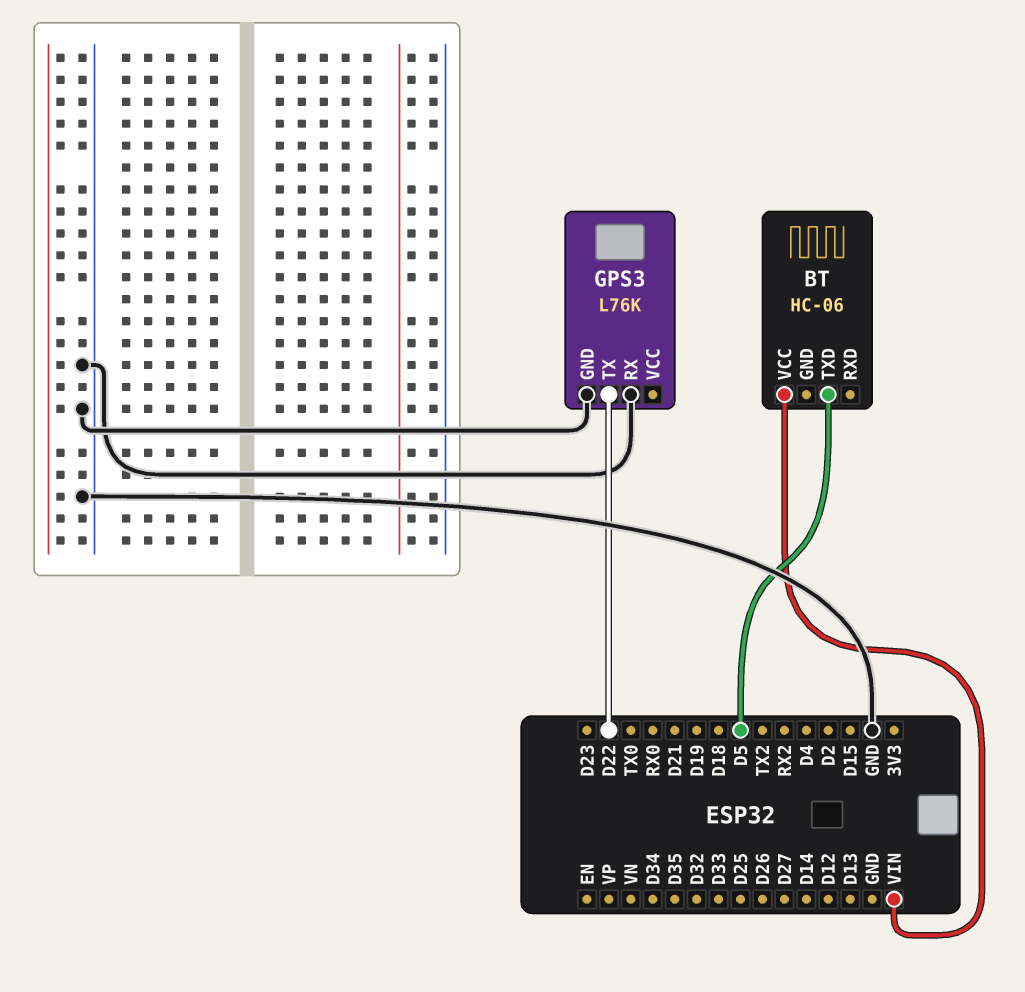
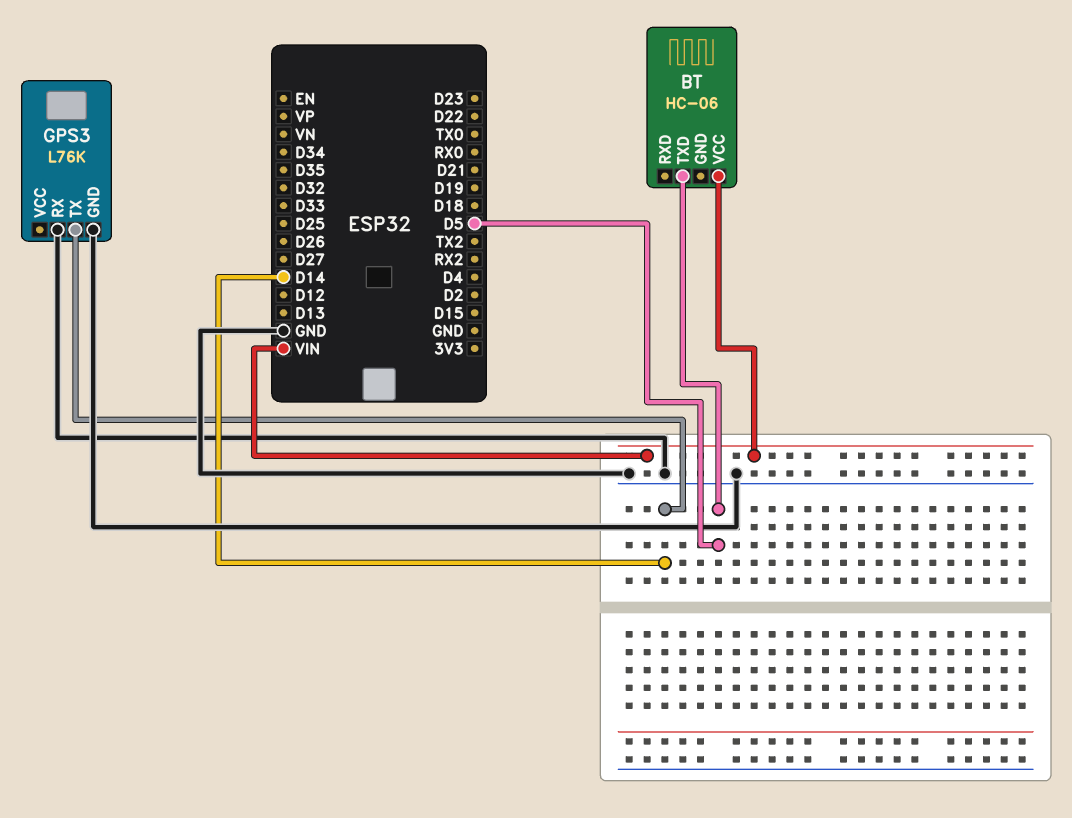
GPS3 pin TX: D22 -> D14

